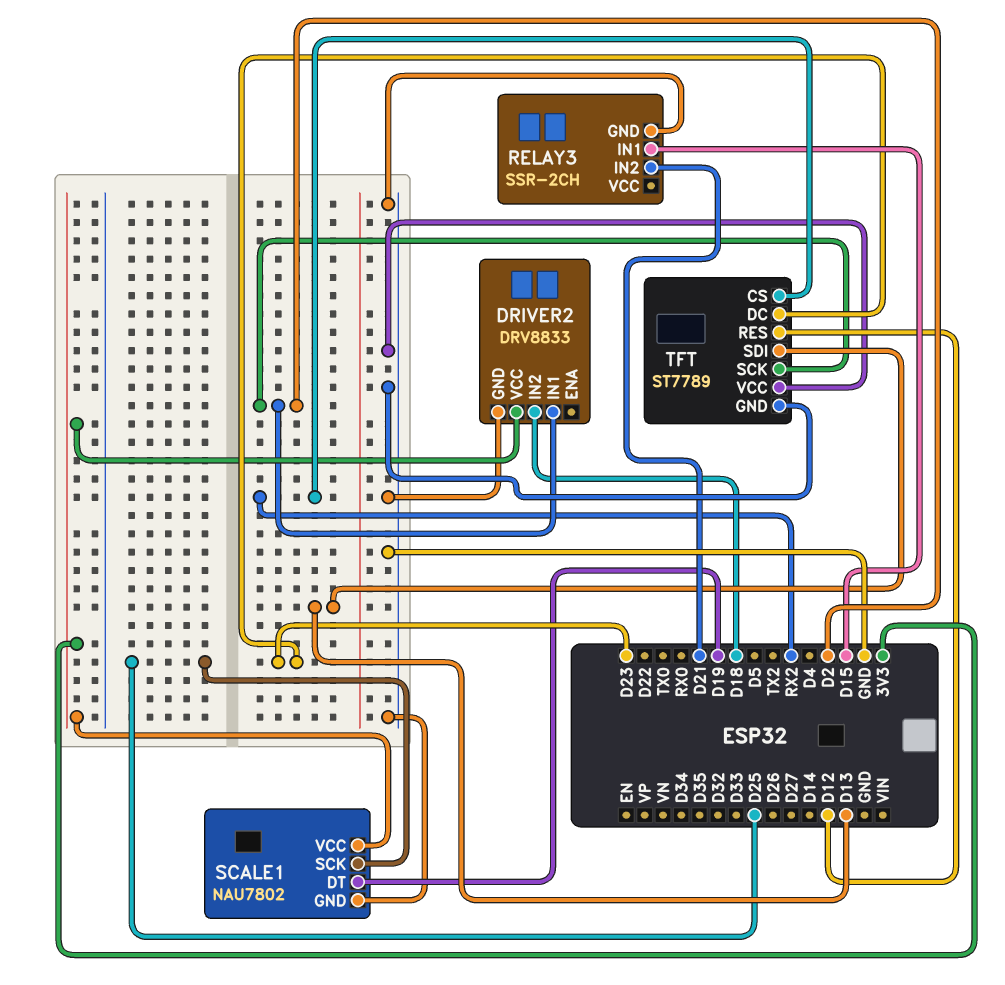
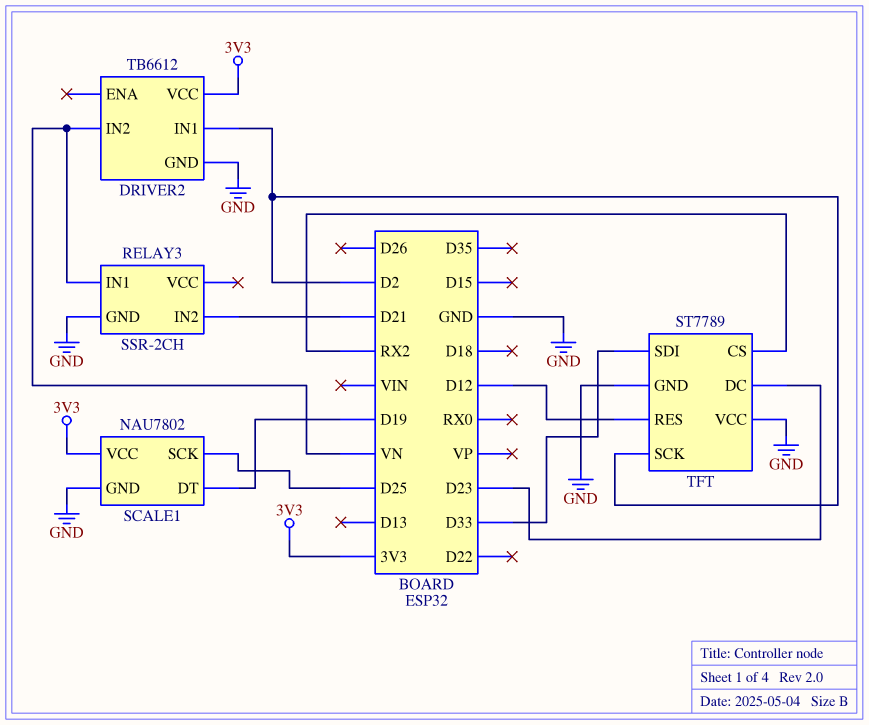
DRIVER2: DRV8833 -> TB6612
DRIVER2 pin IN2: D18 -> VN
RELAY3 pin IN1: D15 -> VN
TFT pin SDI: D13 -> D33

